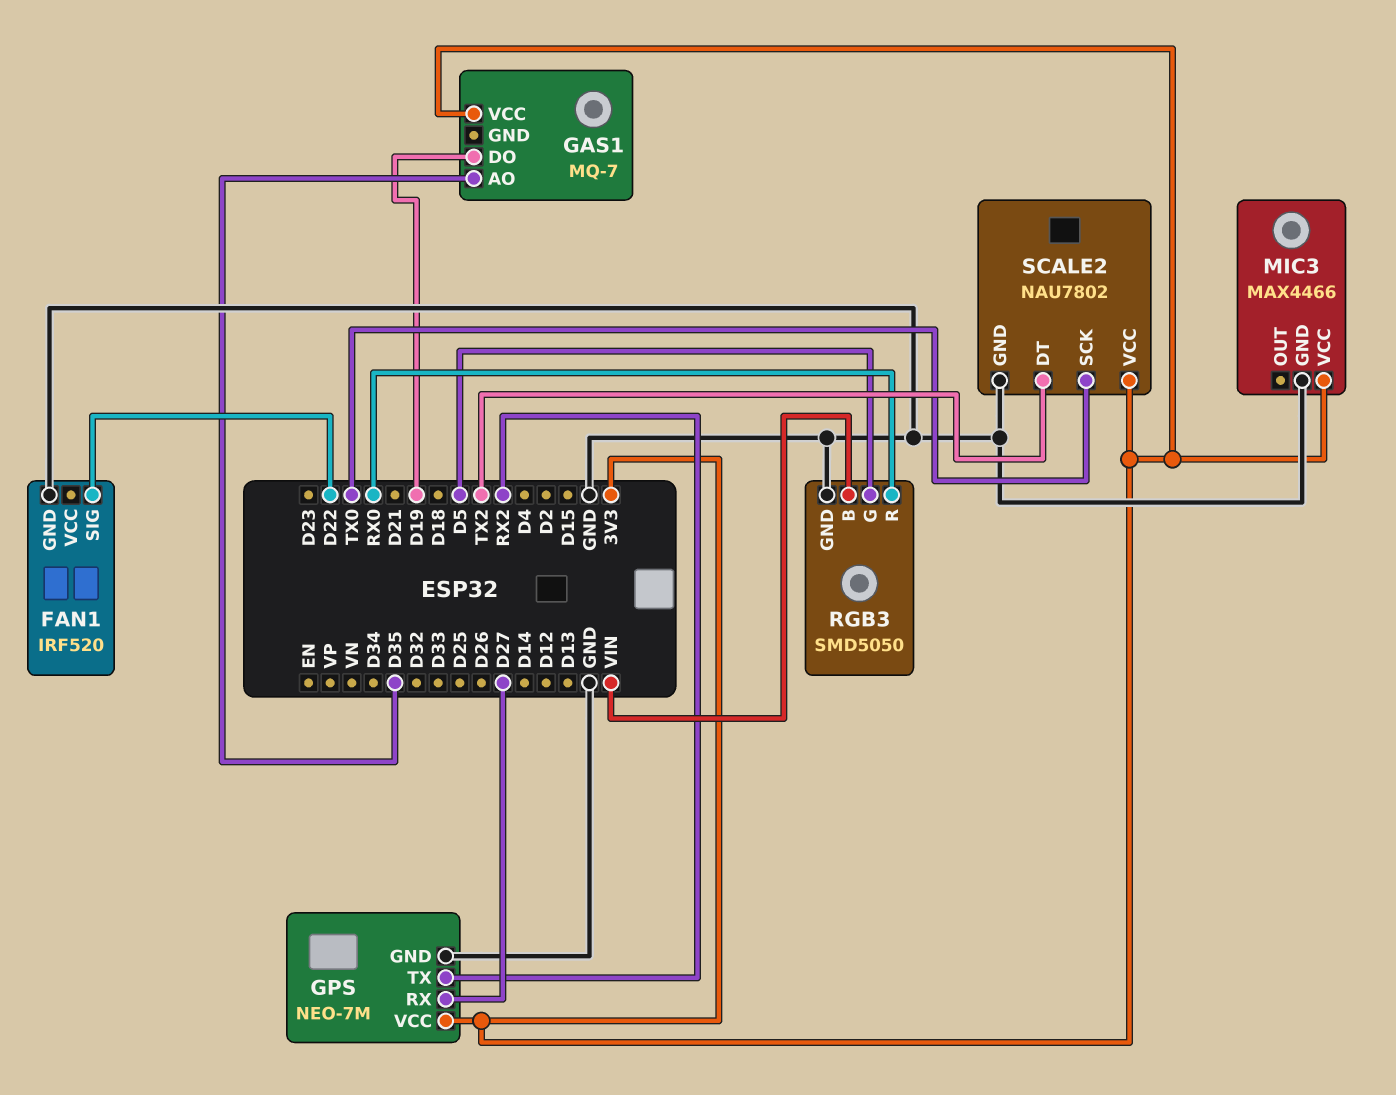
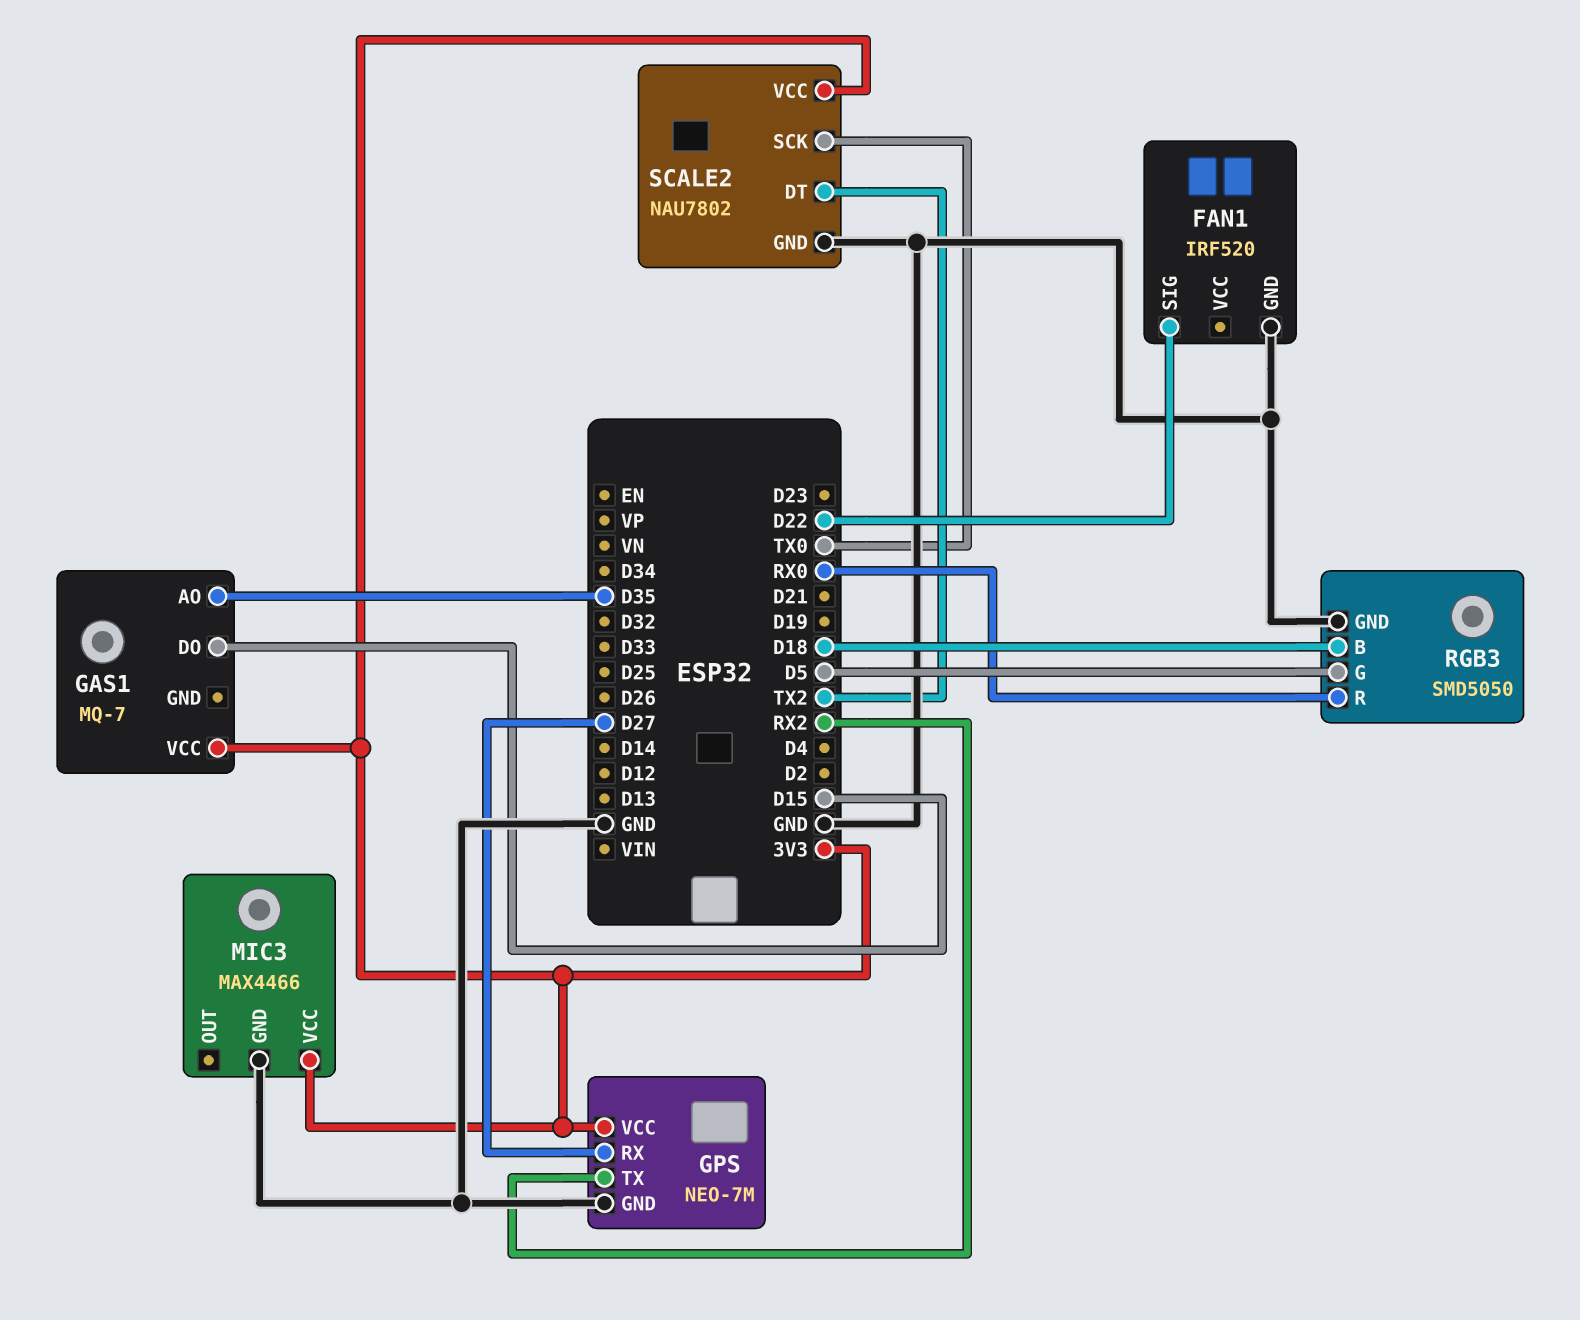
GAS1 pin DO: D19 -> D15
RGB3 pin B: VIN -> D18

